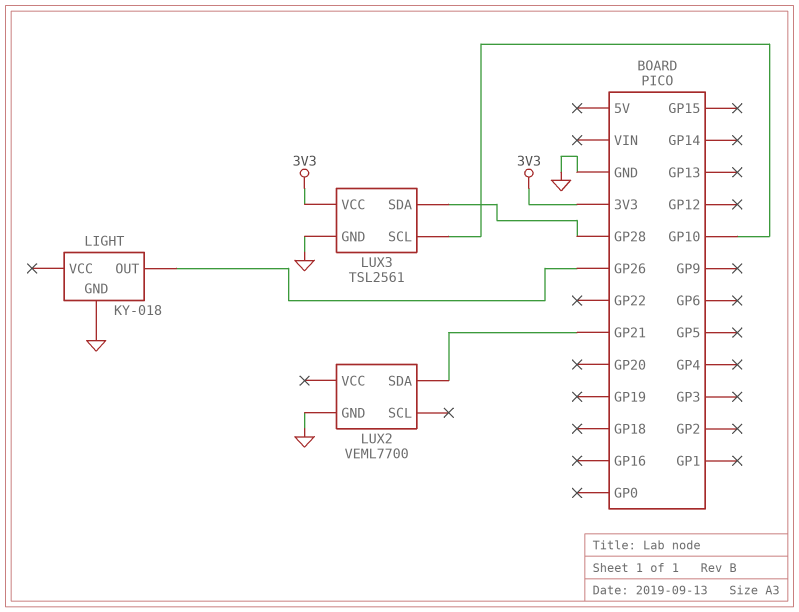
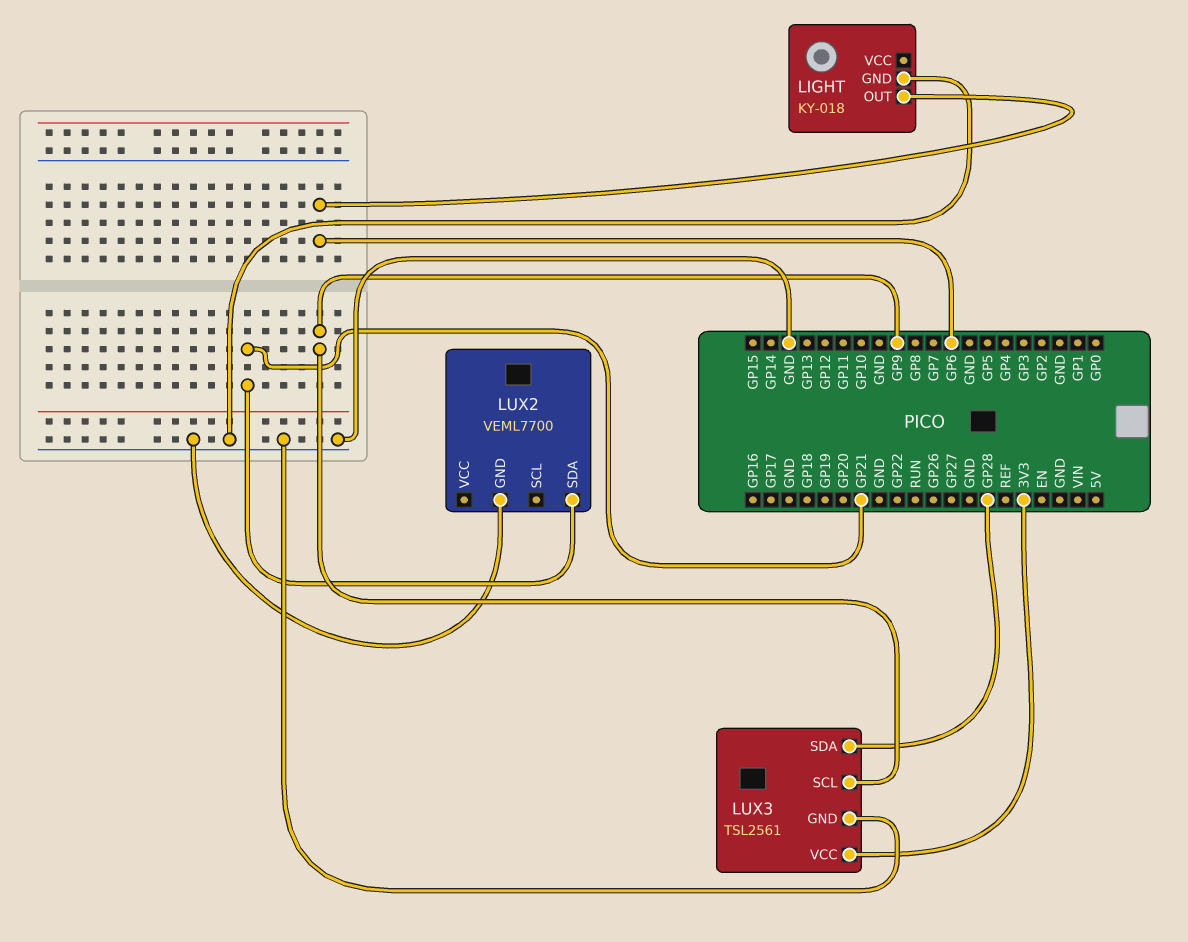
LIGHT pin OUT: GP26 -> GP6
LUX3 pin SCL: GP10 -> GP9

